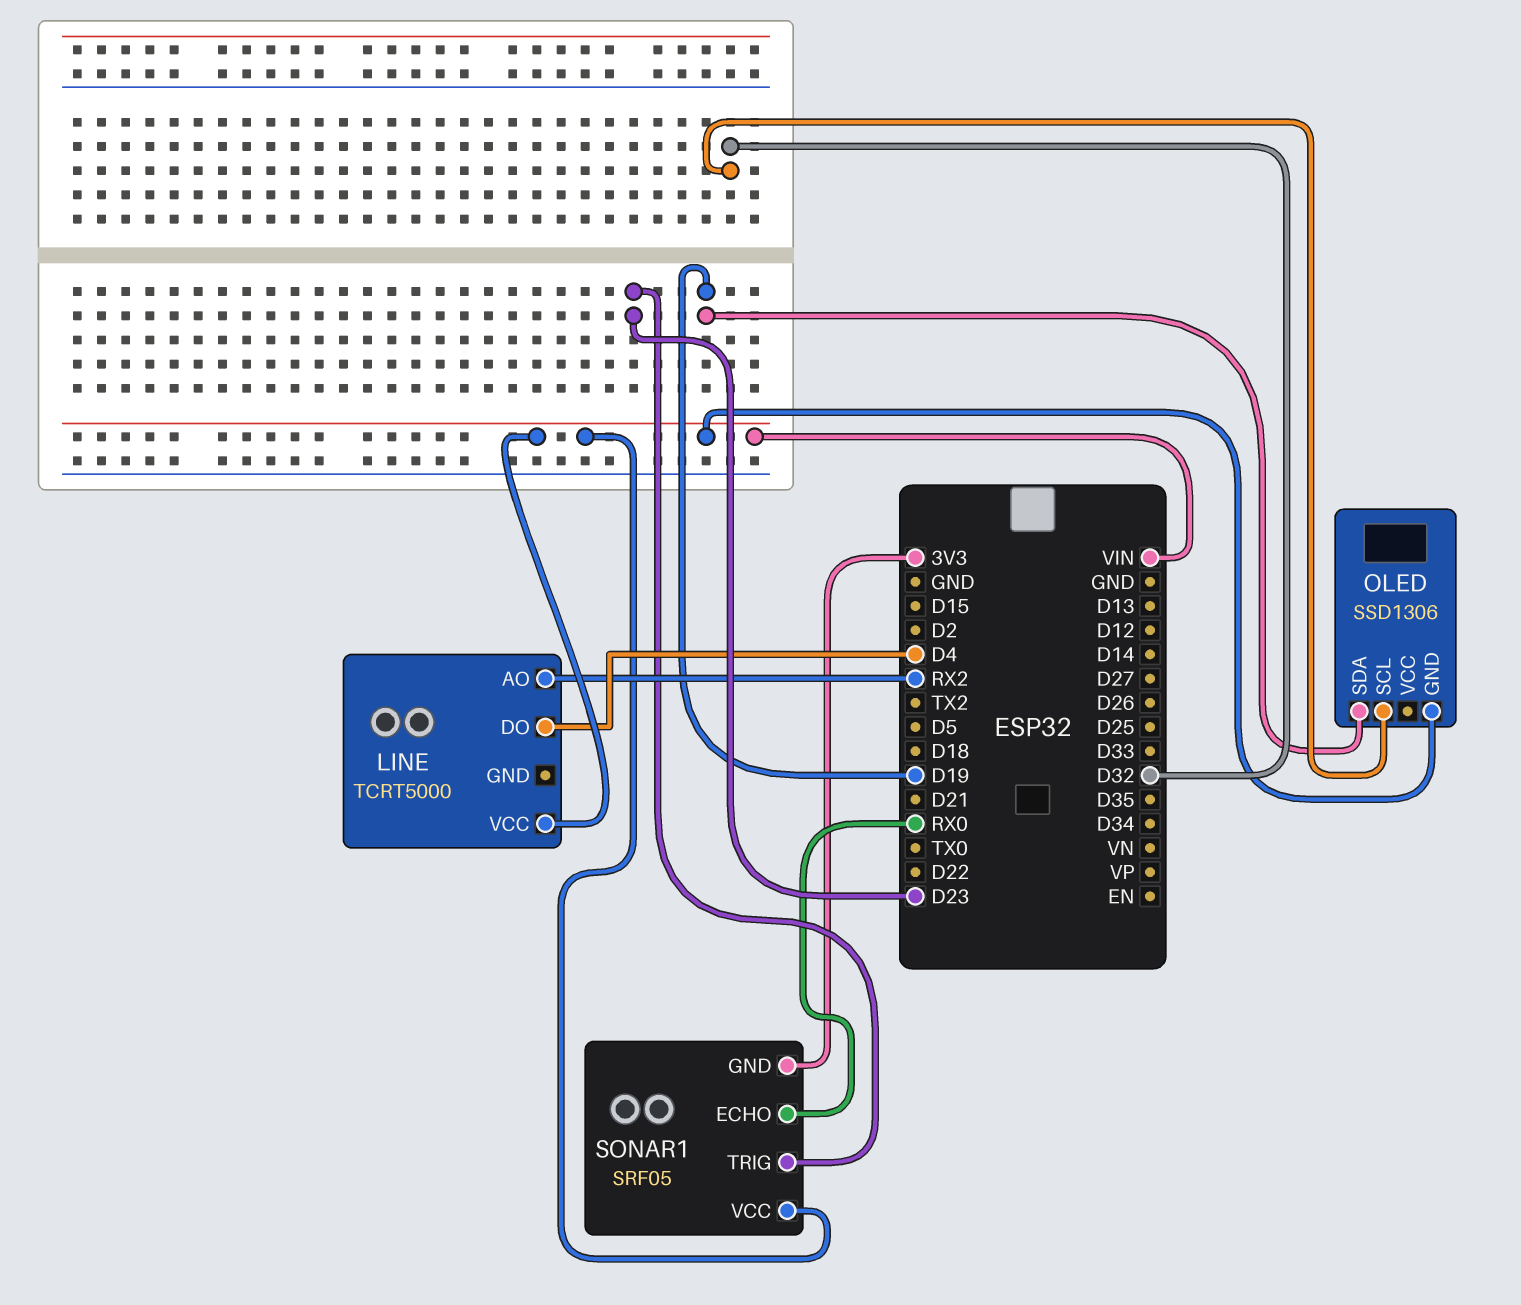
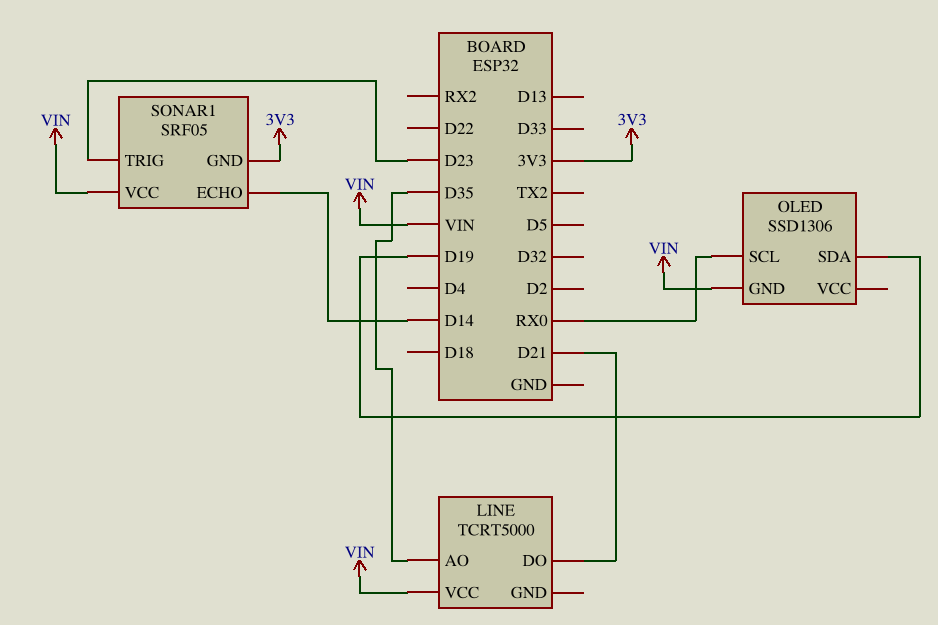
LINE pin AO: RX2 -> D35
LINE pin DO: D4 -> D21
OLED pin SCL: D32 -> RX0
SONAR1 pin ECHO: RX0 -> D14

